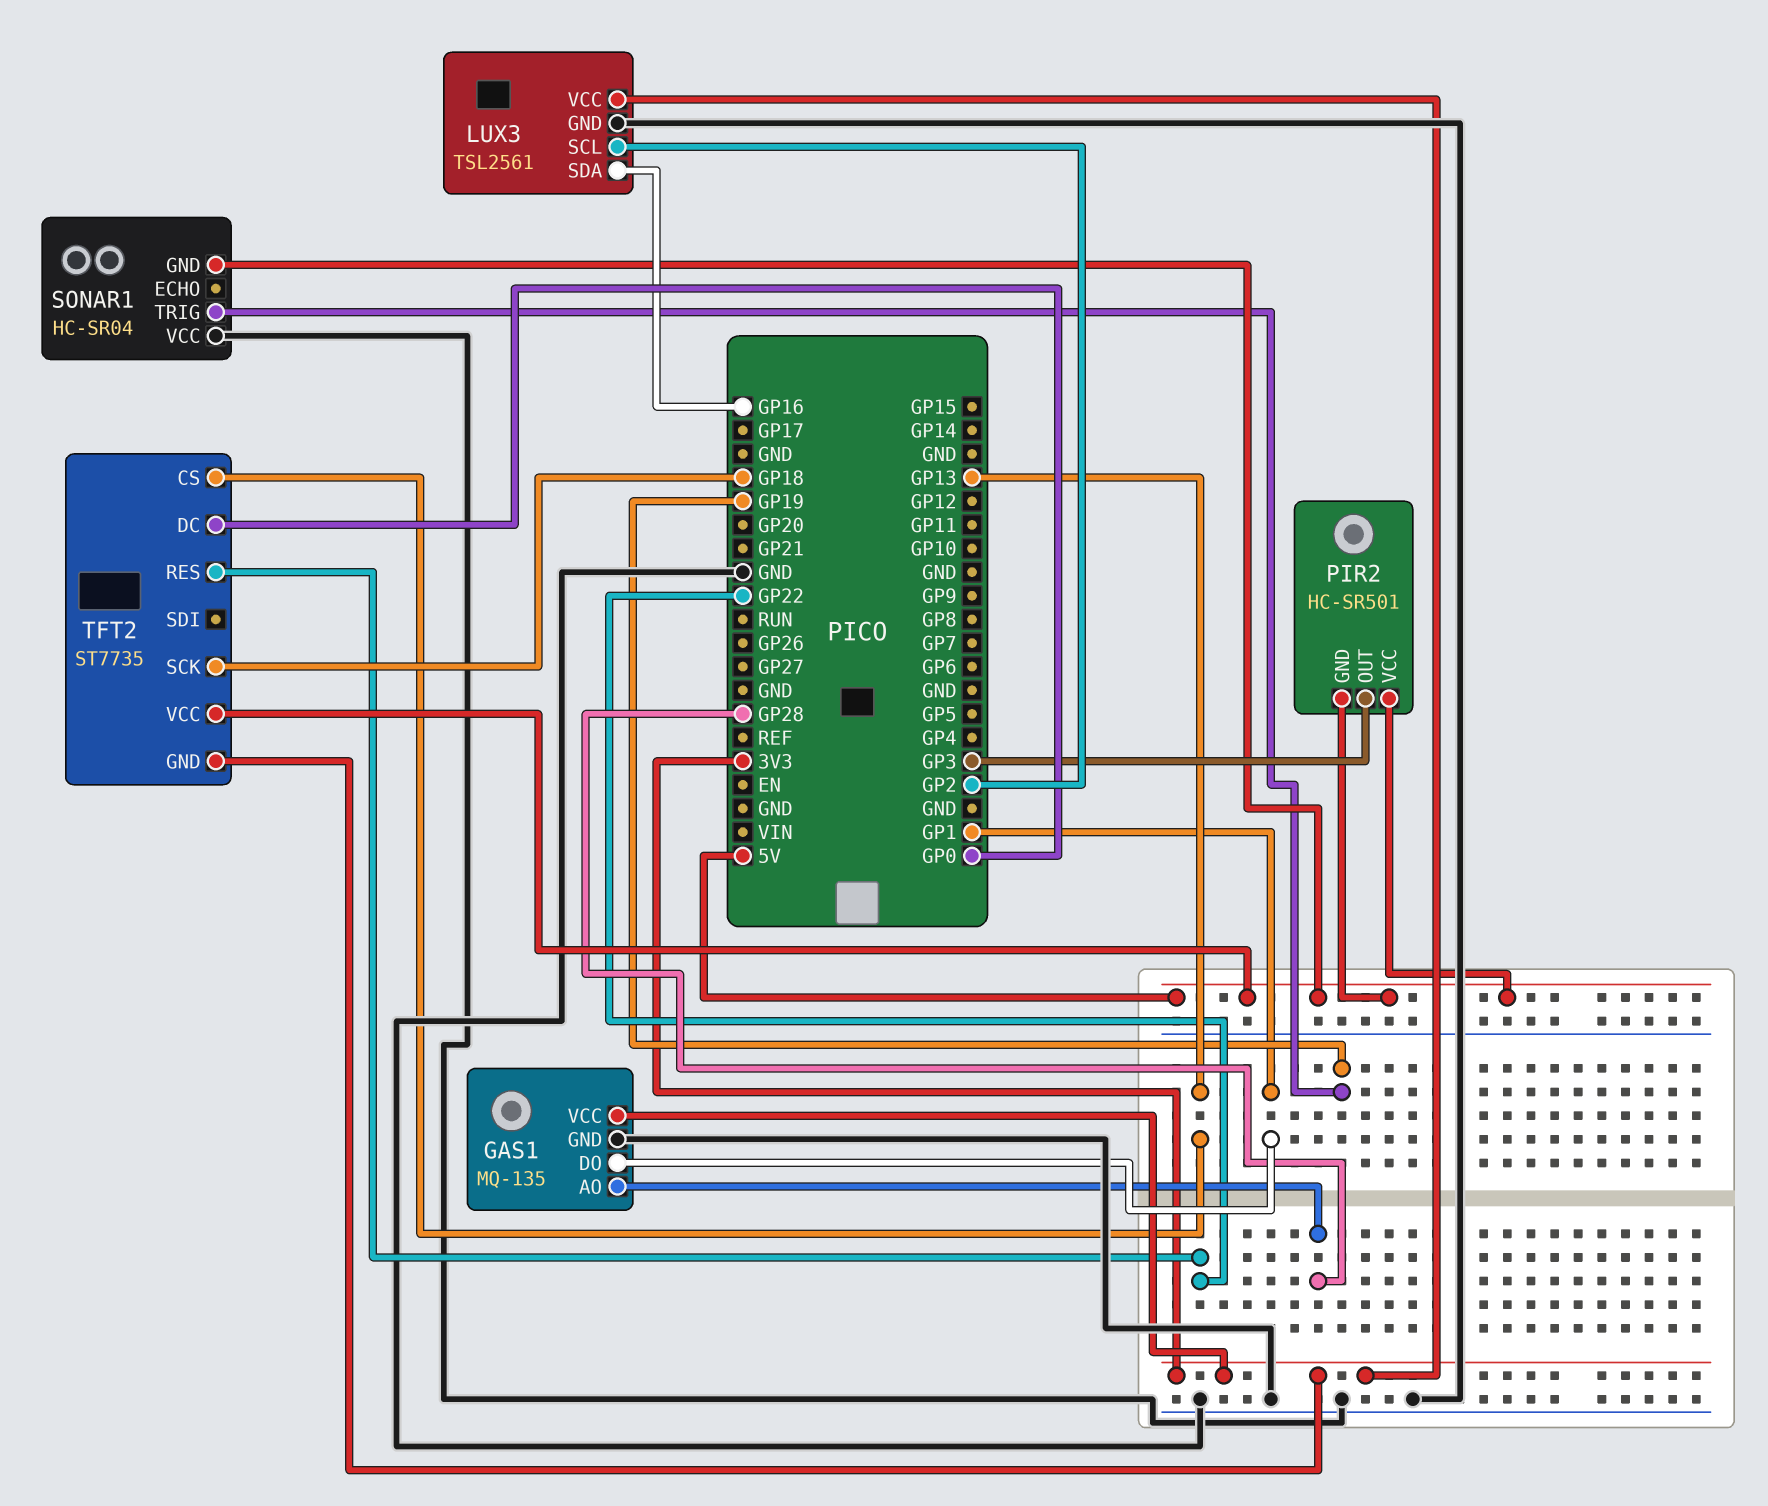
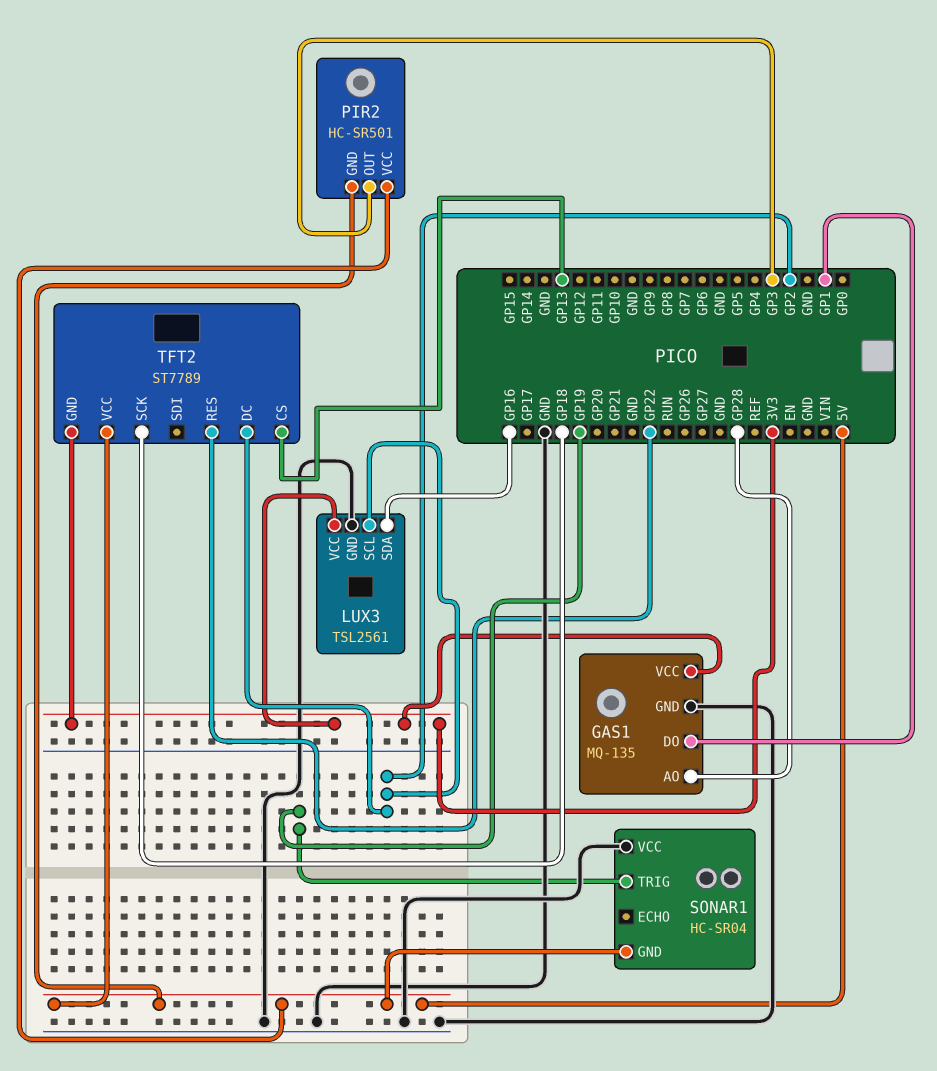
TFT2: ST7735 -> ST7789
TFT2 pin DC: GP0 -> GP2

